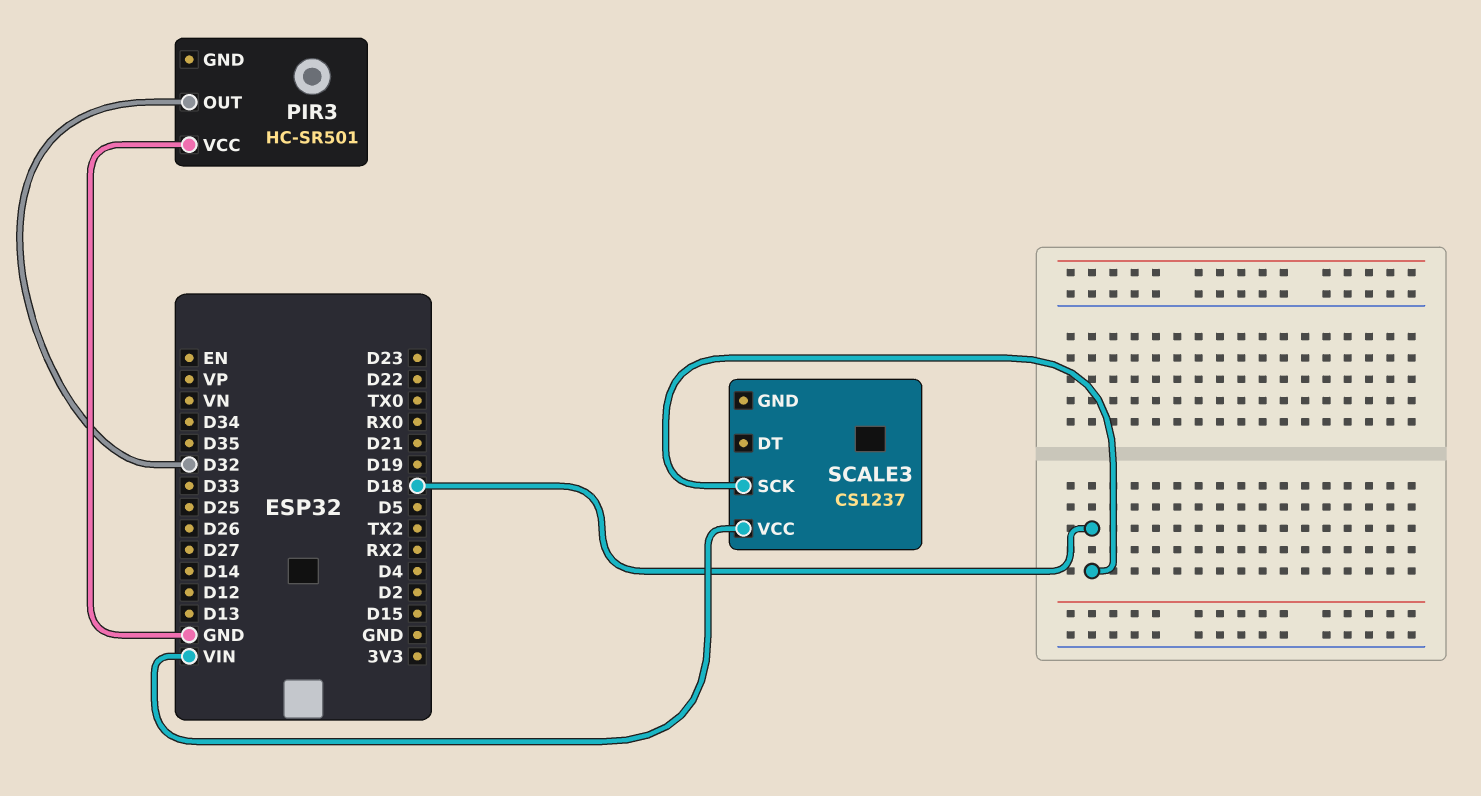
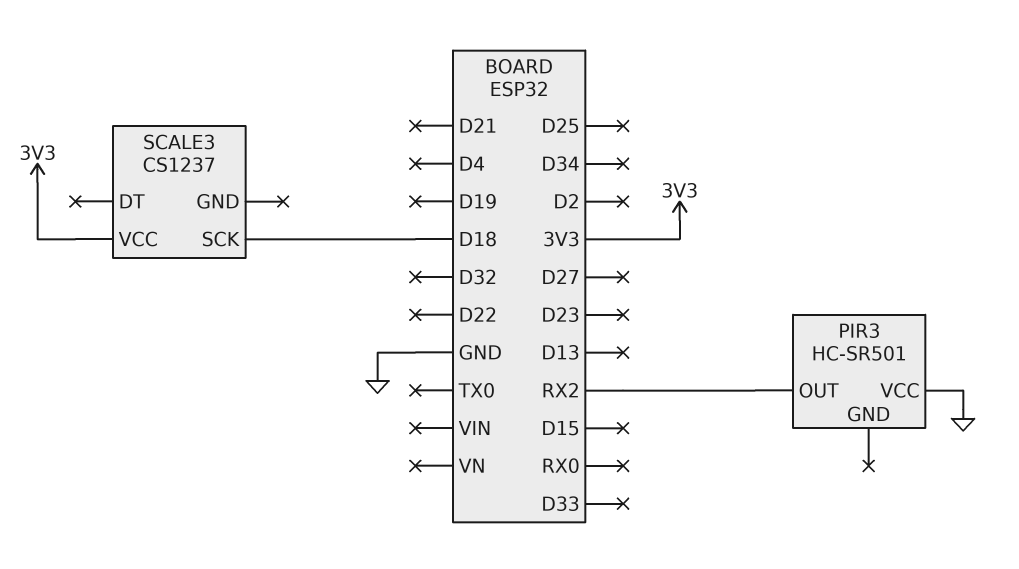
PIR3 pin OUT: D32 -> RX2
SCALE3 pin VCC: VIN -> 3V3

